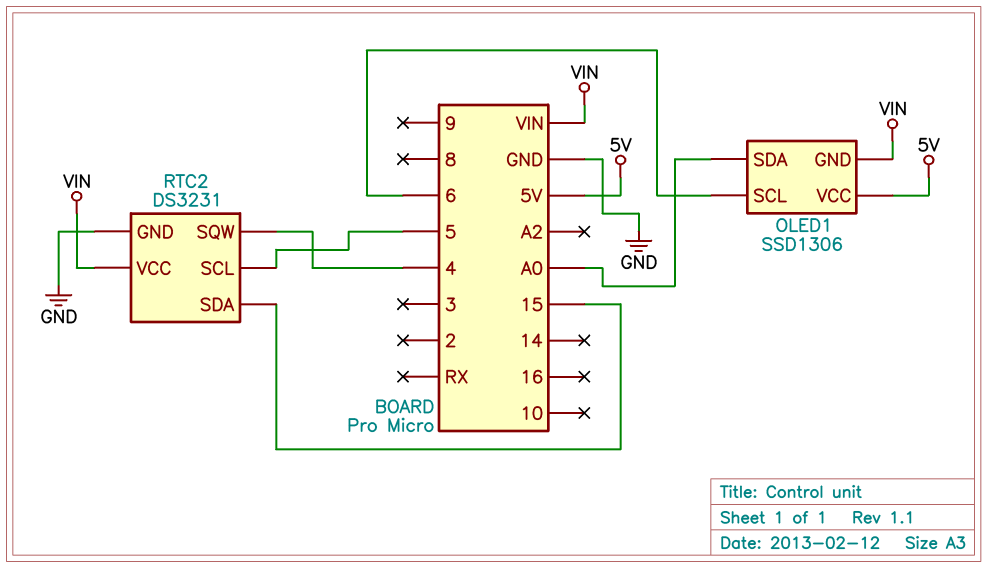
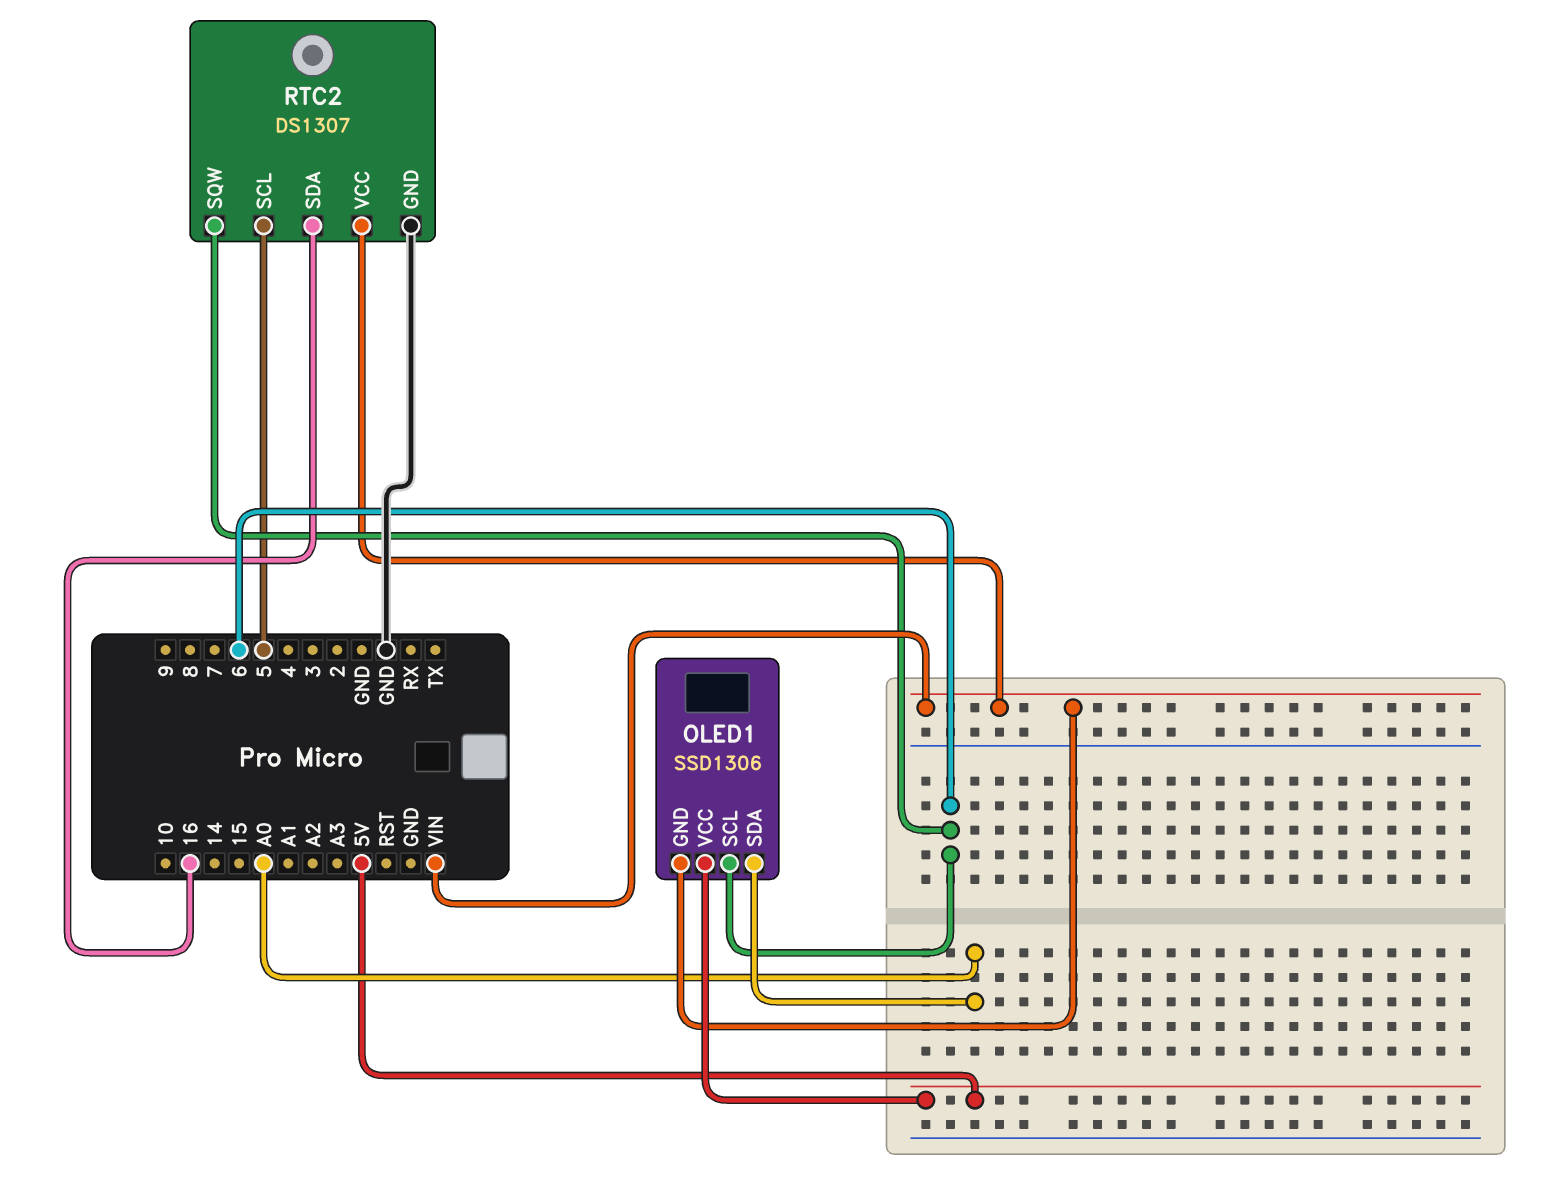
RTC2: DS3231 -> DS1307
RTC2 pin SDA: 15 -> 16
RTC2 pin SQW: 4 -> 6

